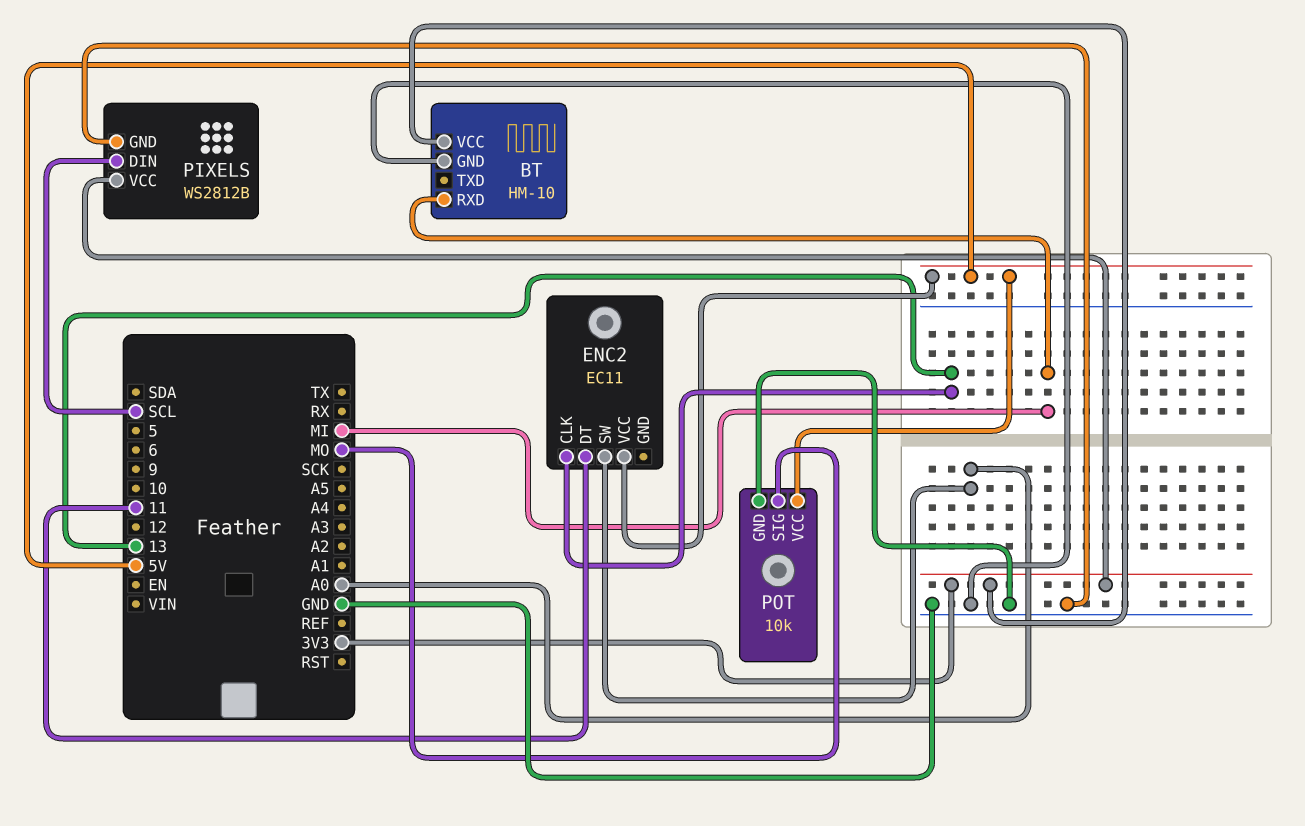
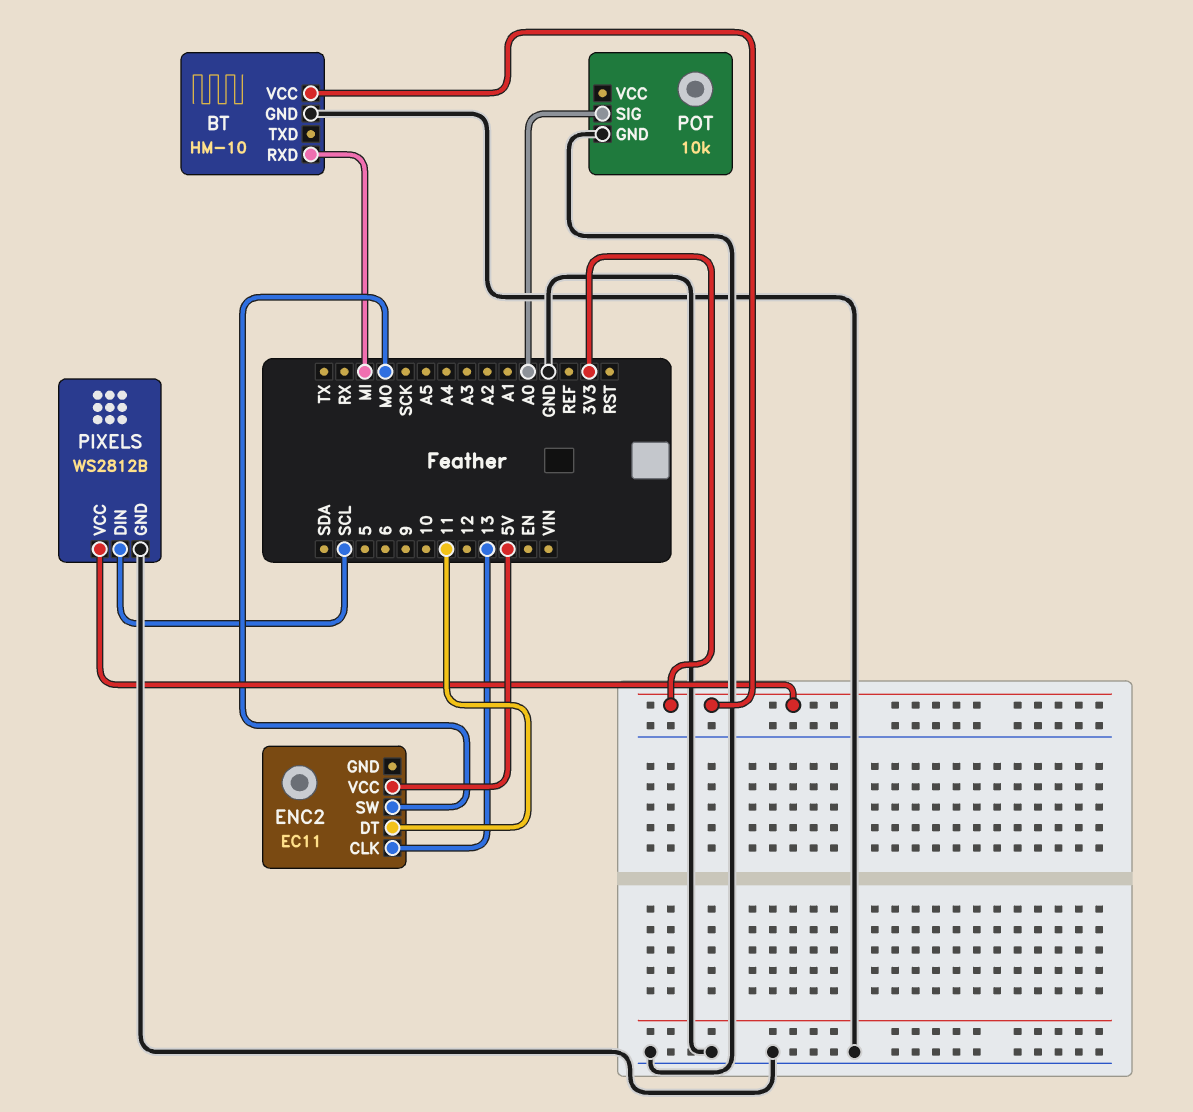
ENC2 pin SW: A0 -> MO
POT pin SIG: MO -> A0
POT pin VCC: 5V -> none

